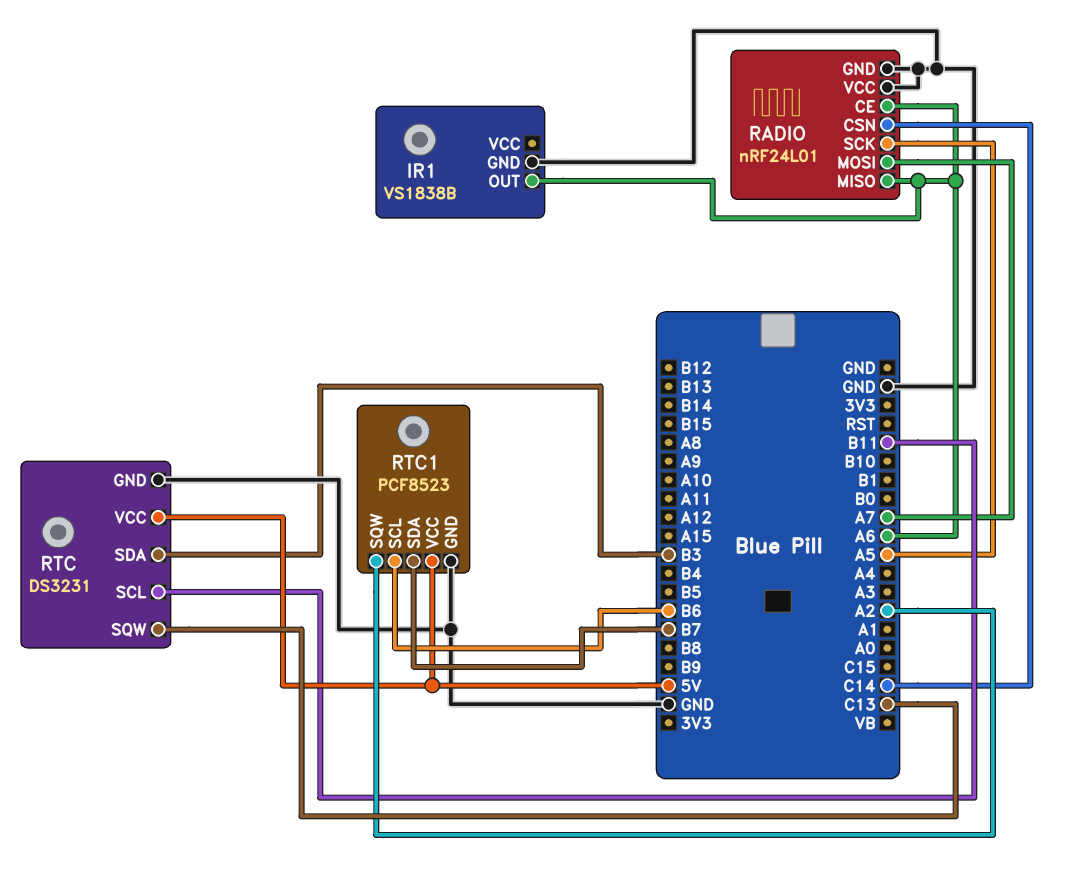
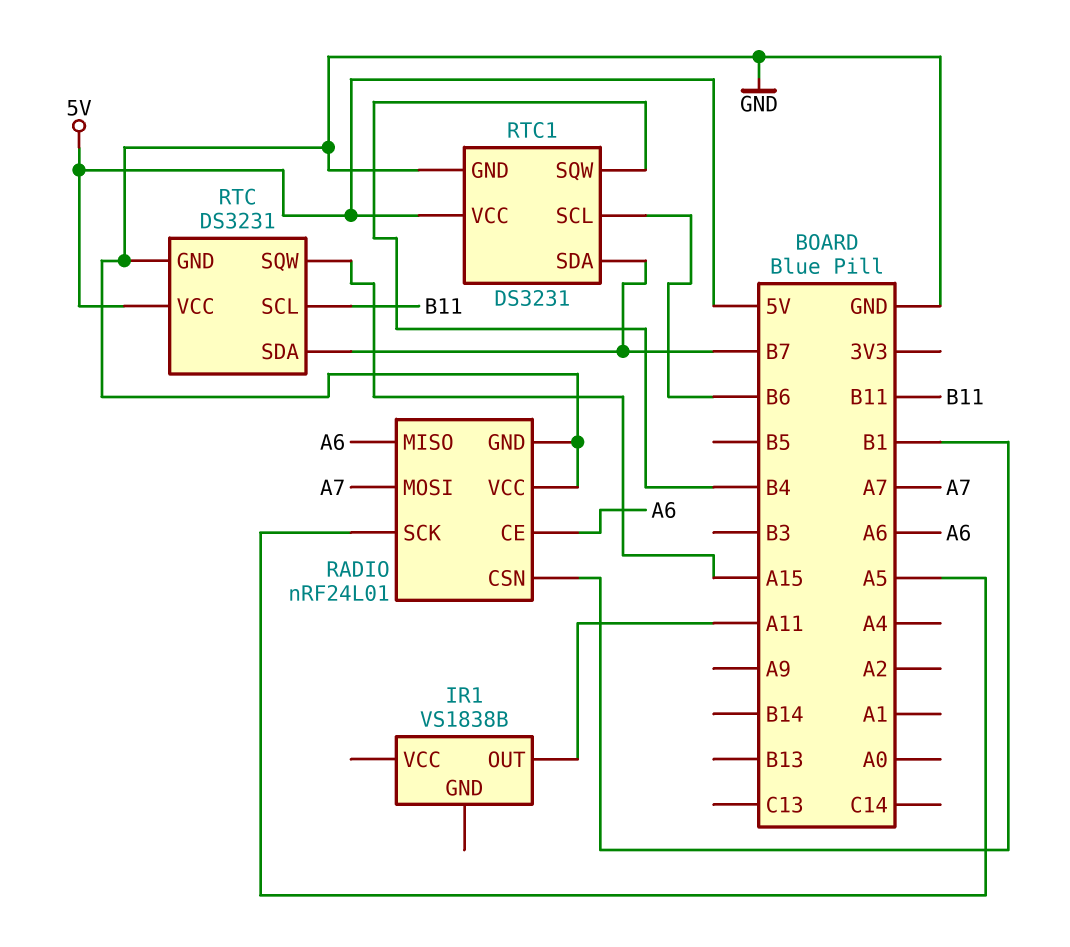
IR1 pin GND: GND -> none
IR1 pin OUT: A6 -> A11
RADIO pin CSN: C14 -> B1
RTC pin SDA: B3 -> B7
RTC pin SQW: C13 -> A15
RTC1: PCF8523 -> DS3231
RTC1 pin SQW: A2 -> B4

